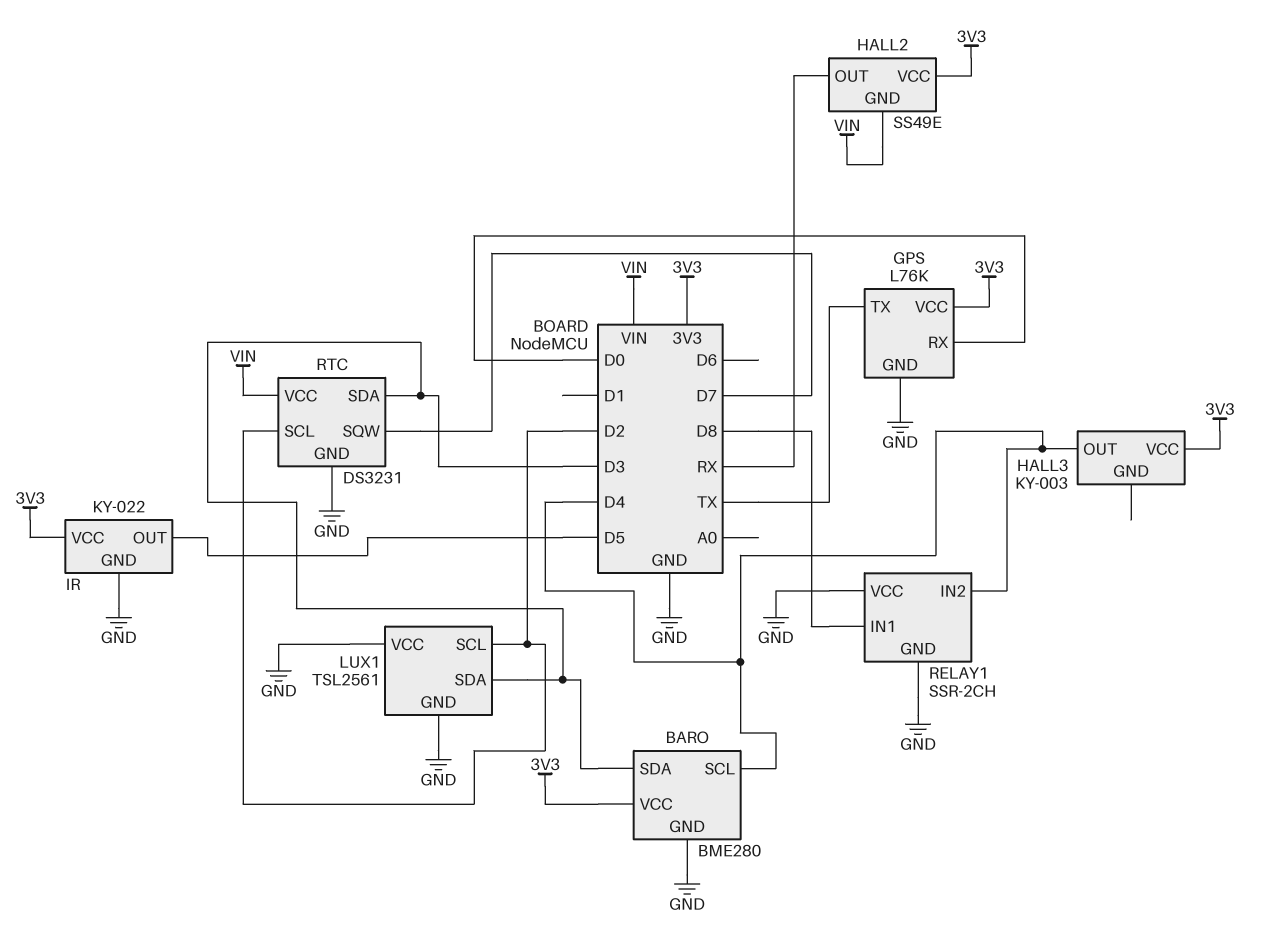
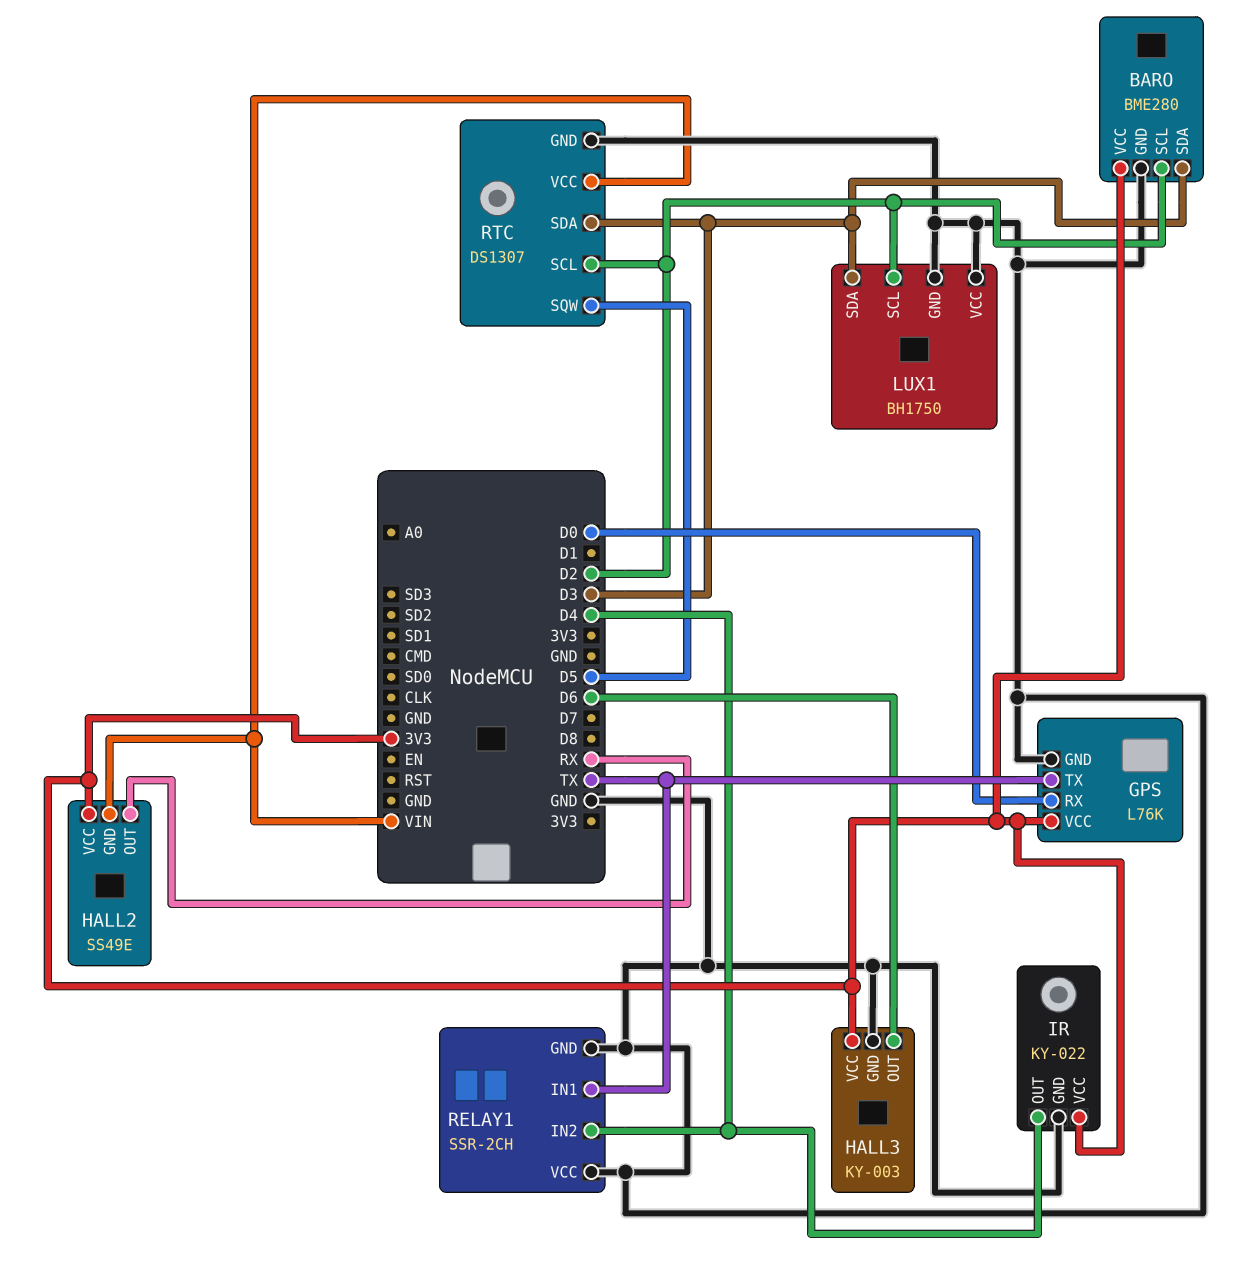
BARO pin SCL: D4 -> D2
HALL3 pin GND: none -> GND
HALL3 pin OUT: D4 -> D6
IR pin OUT: D5 -> D4
LUX1: TSL2561 -> BH1750
RELAY1 pin IN1: D8 -> TX
RTC: DS3231 -> DS1307
RTC pin SQW: D7 -> D5

